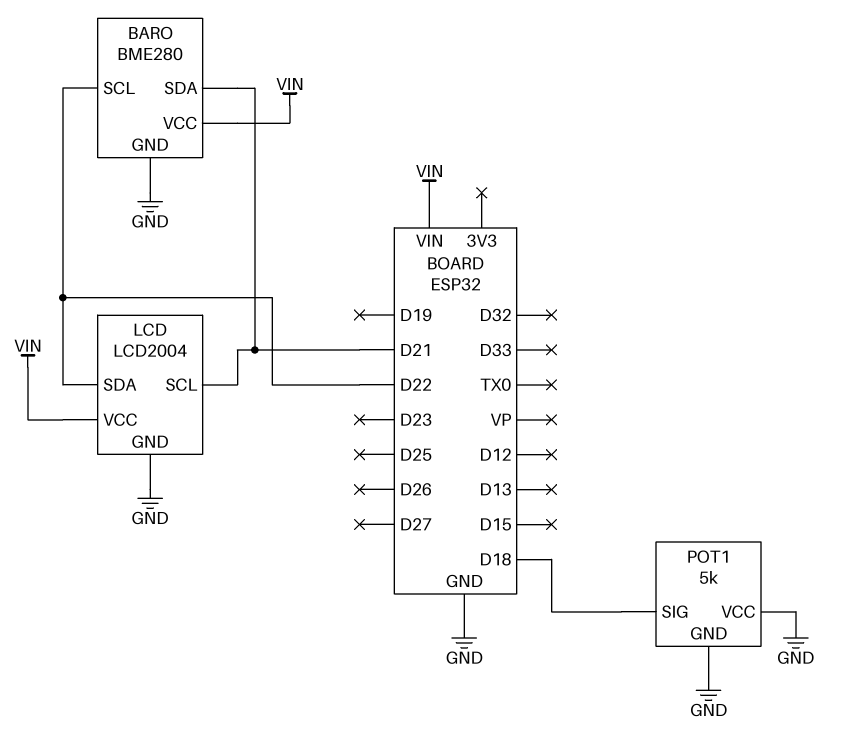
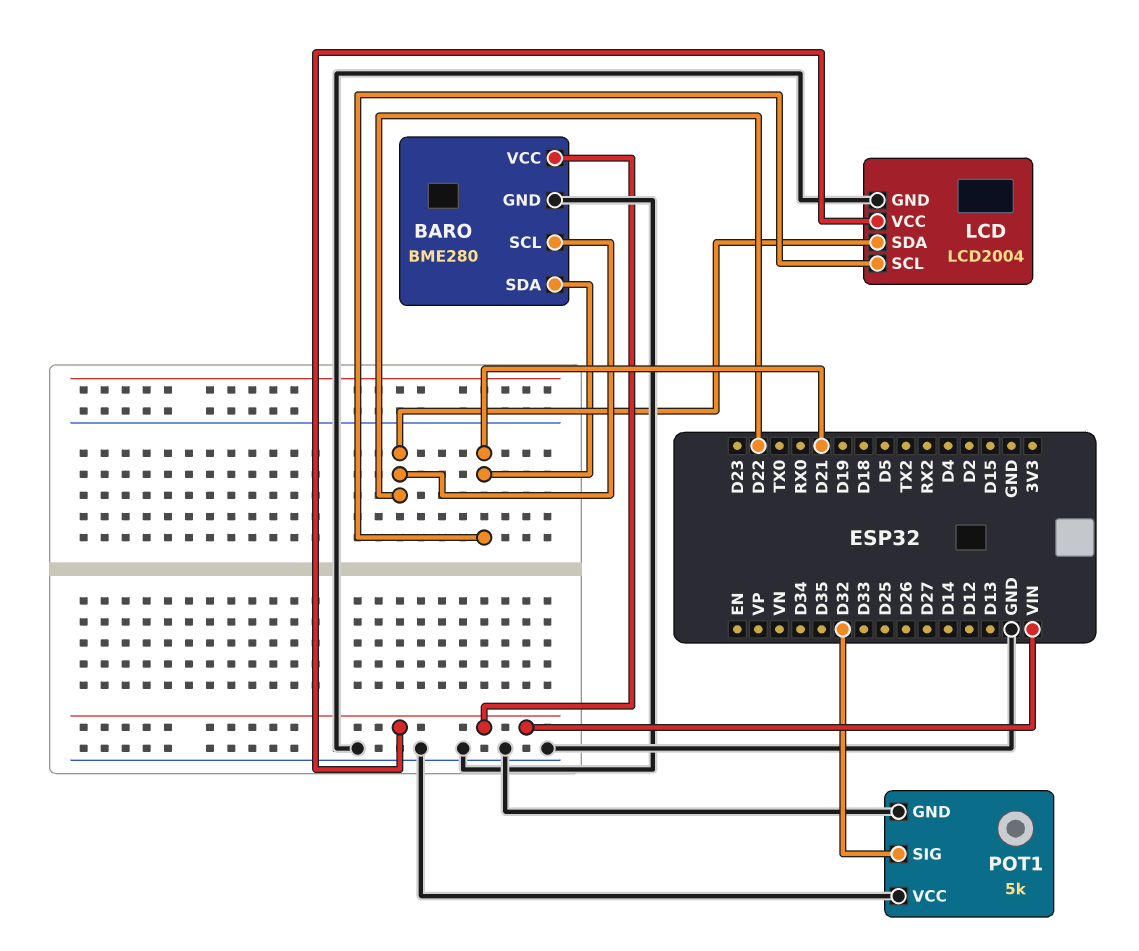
POT1 pin SIG: D18 -> D32

